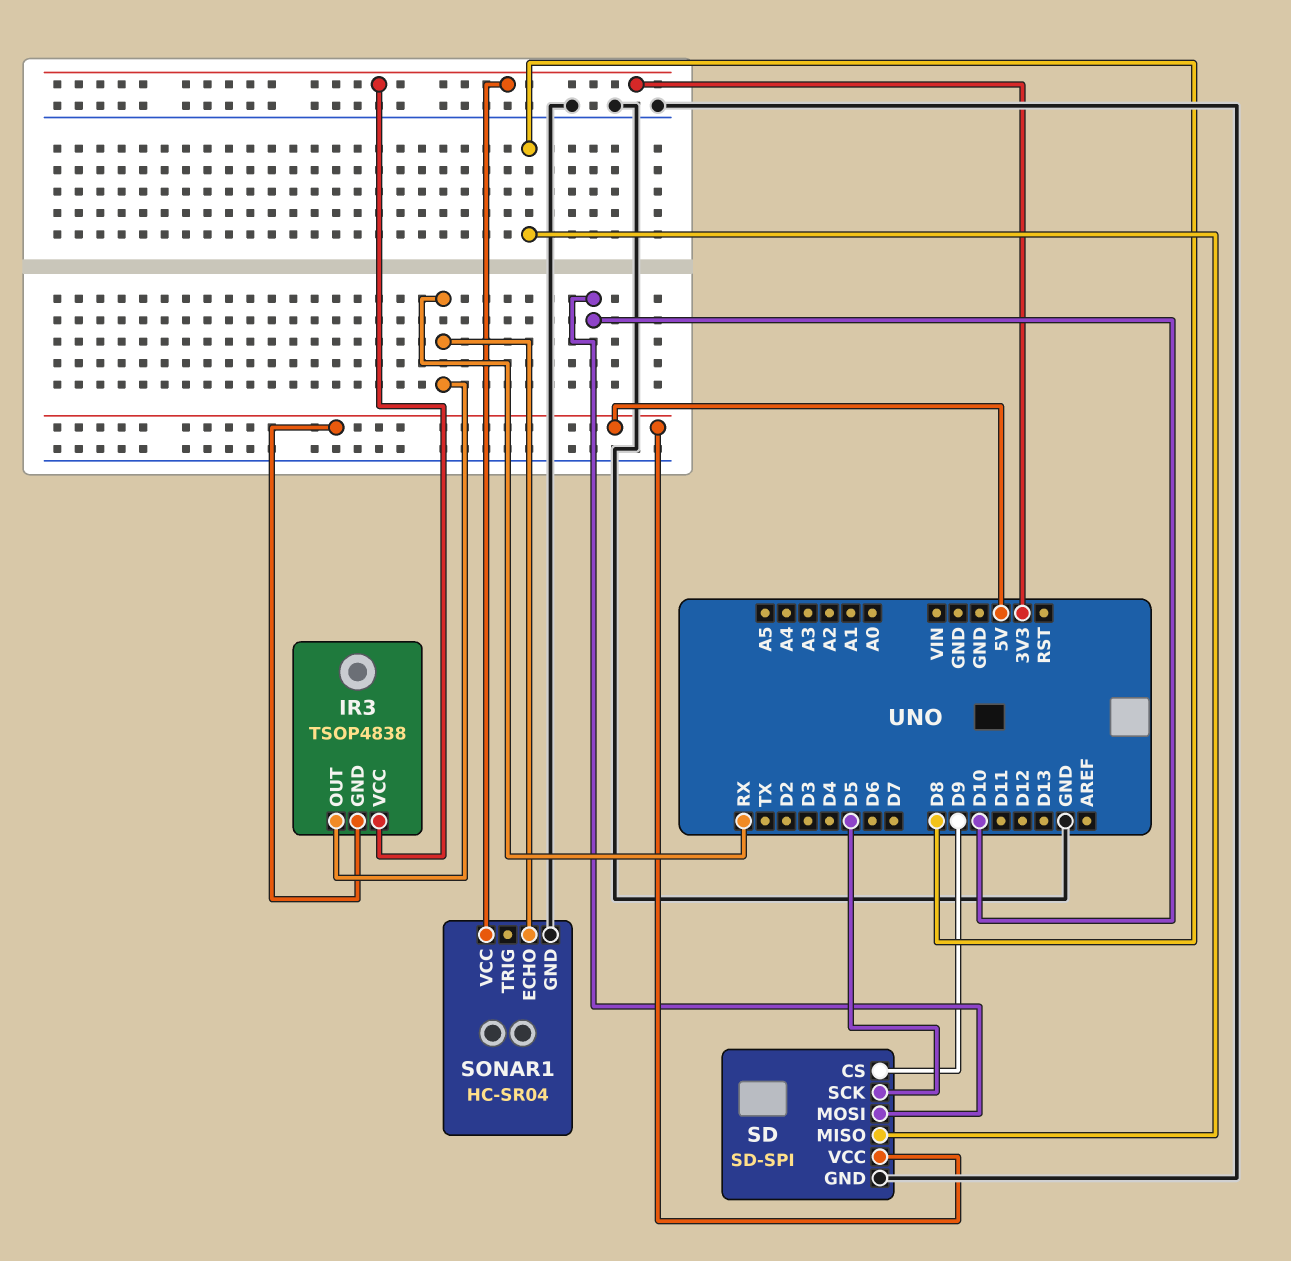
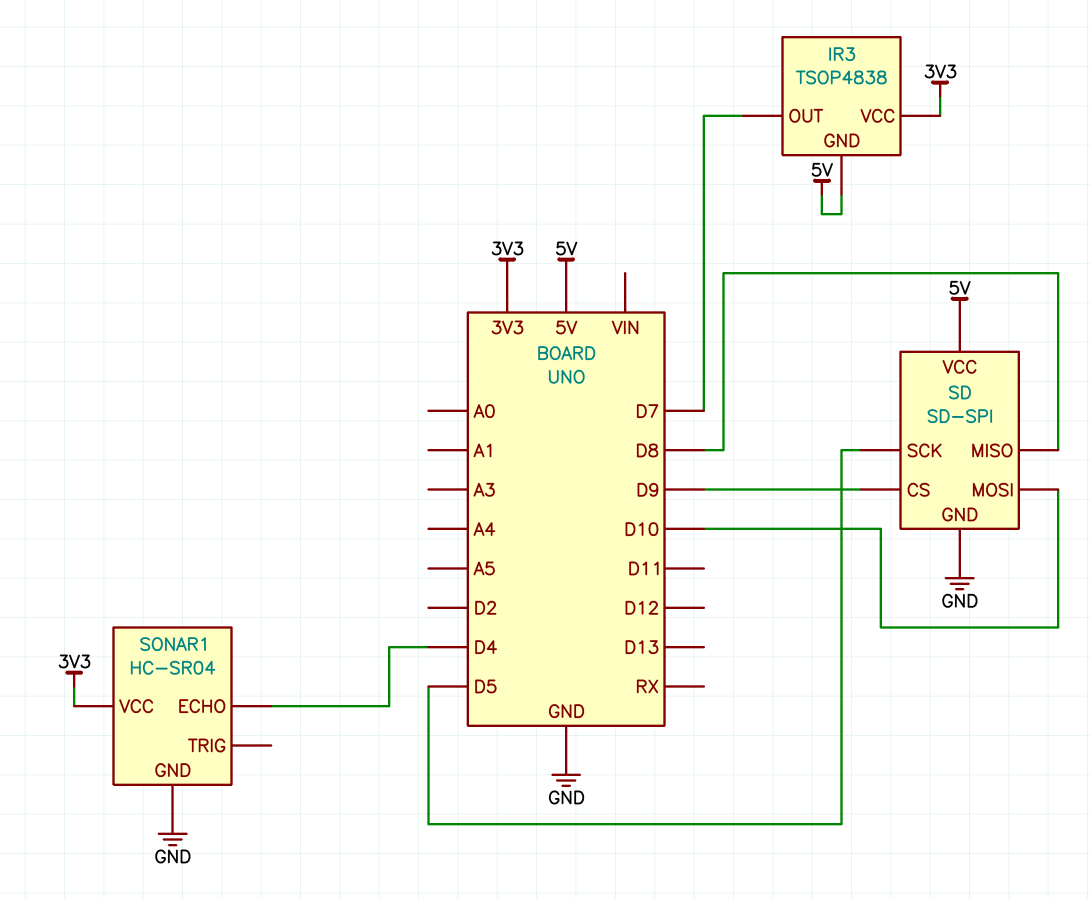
IR3 pin OUT: RX -> D7
SONAR1 pin ECHO: RX -> D4

